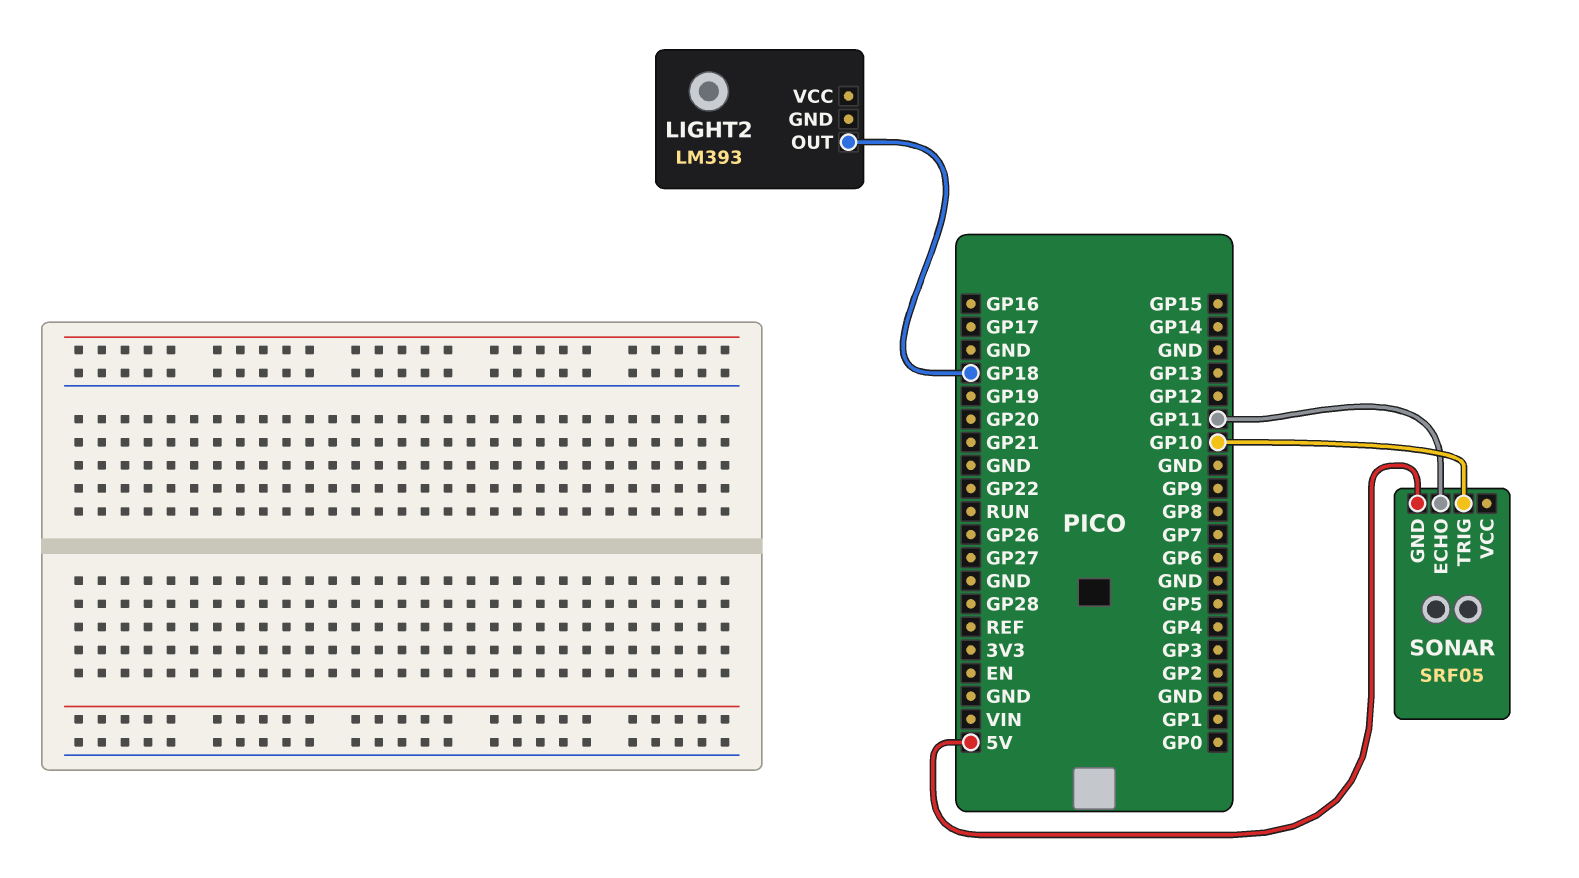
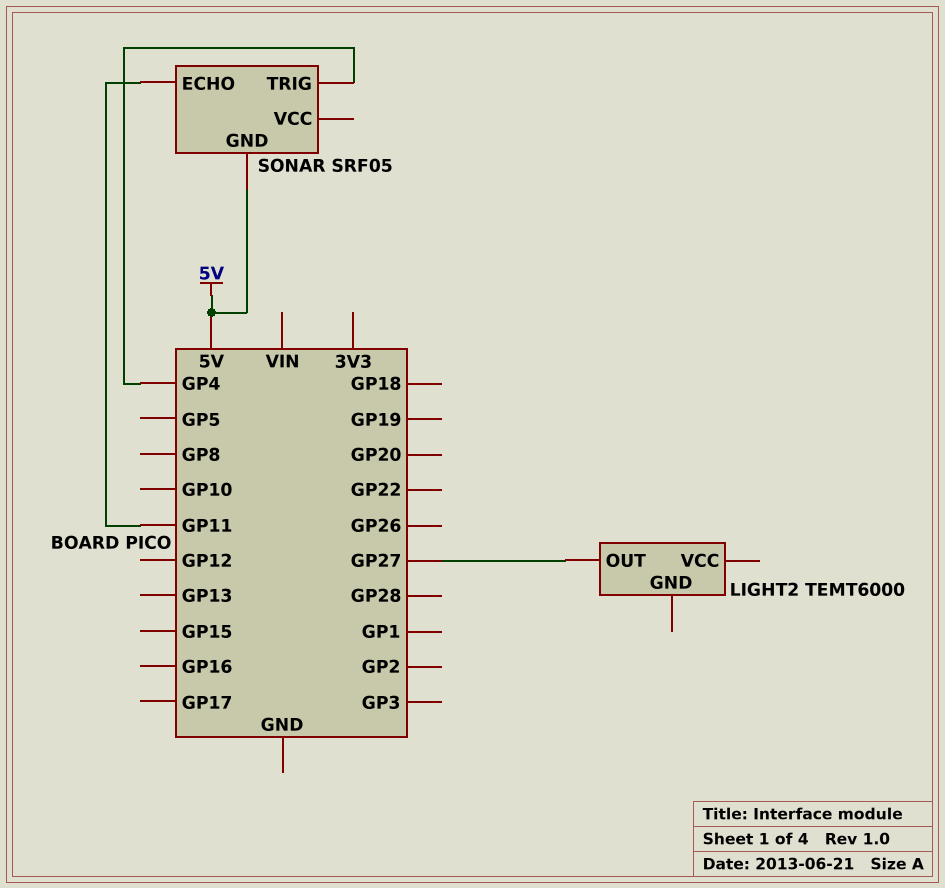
LIGHT2: LM393 -> TEMT6000
LIGHT2 pin OUT: GP18 -> GP27
SONAR pin TRIG: GP10 -> GP4

